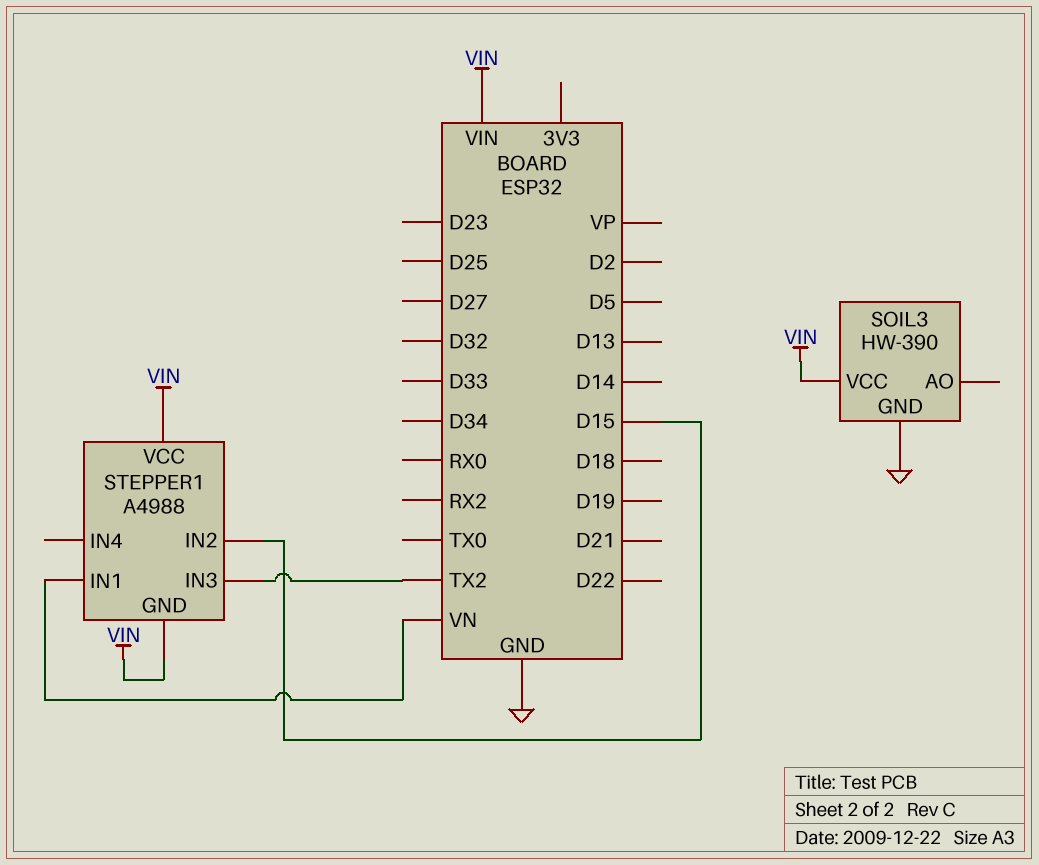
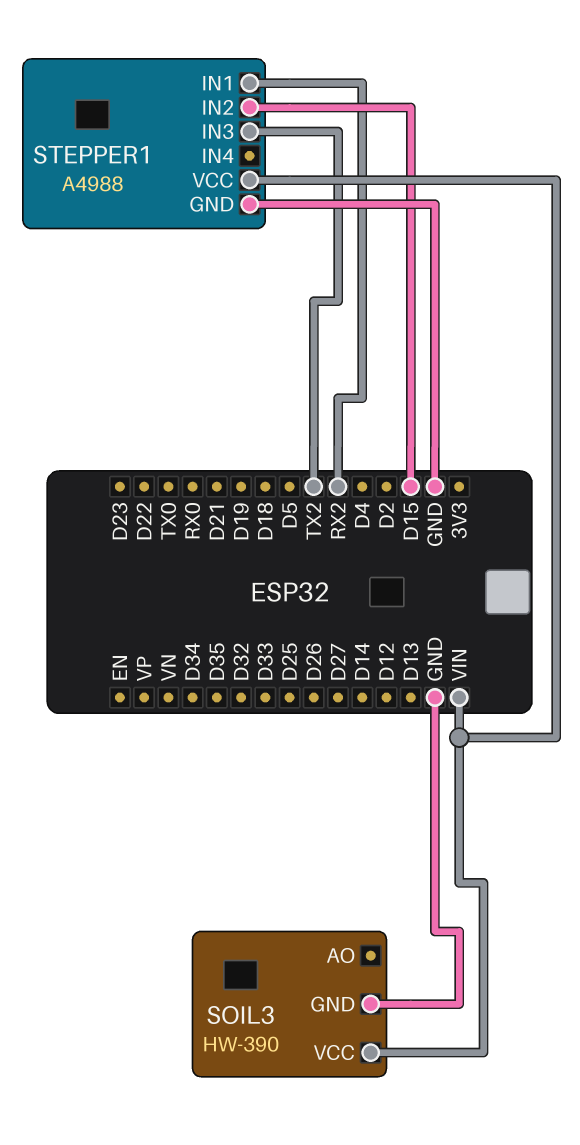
STEPPER1 pin GND: VIN -> GND
STEPPER1 pin IN1: VN -> RX2

